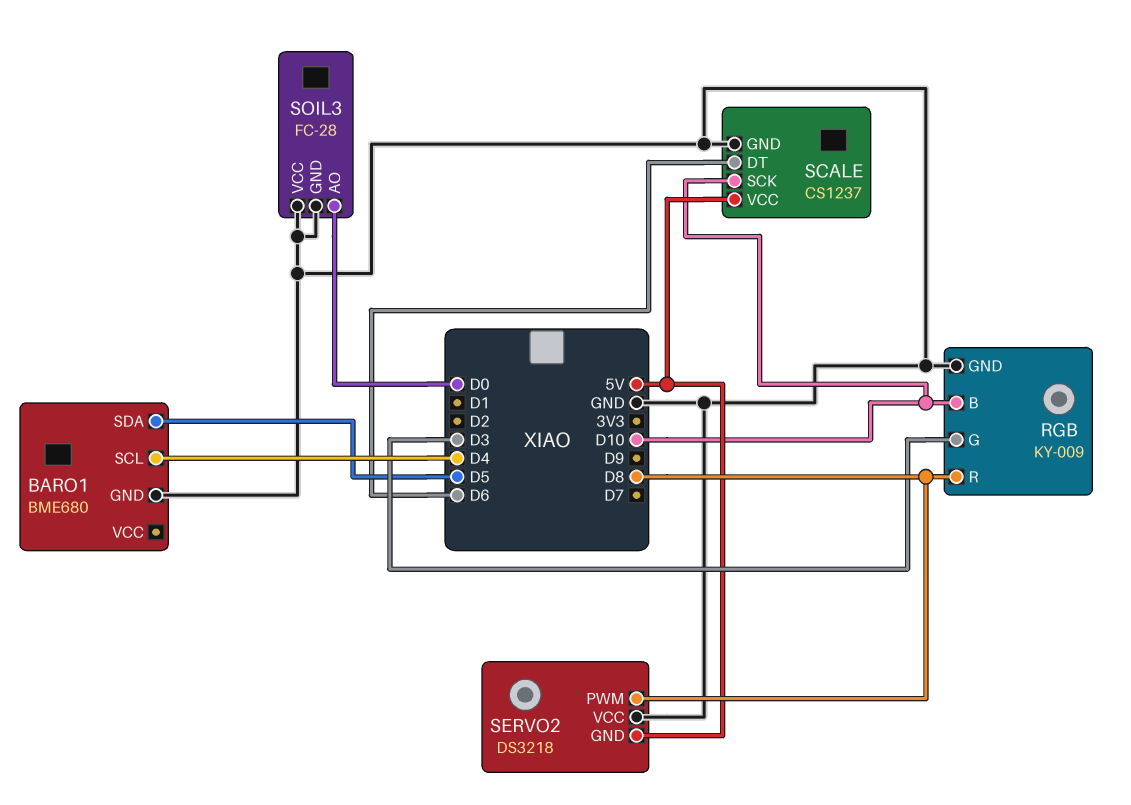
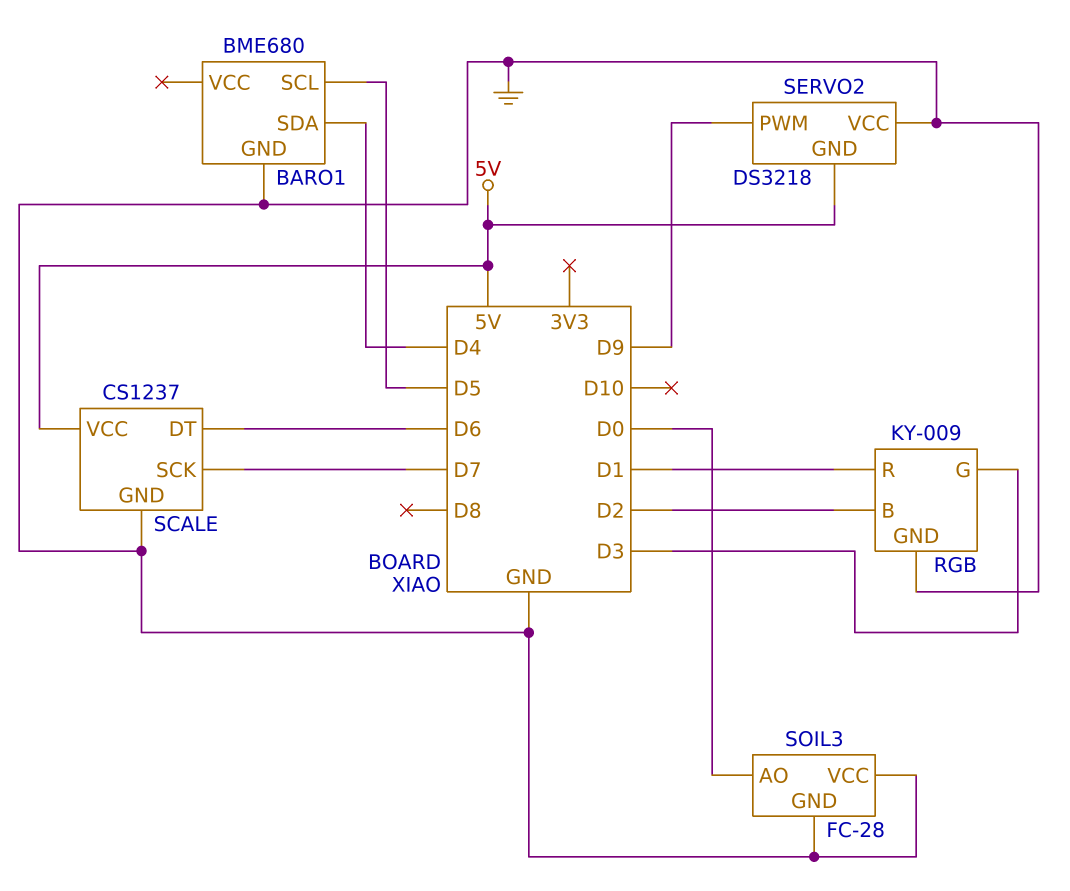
BARO1 pin SCL: D4 -> D5
BARO1 pin SDA: D5 -> D4
RGB pin B: D10 -> D2
RGB pin R: D8 -> D1
SCALE pin SCK: D10 -> D7
SERVO2 pin PWM: D8 -> D9

